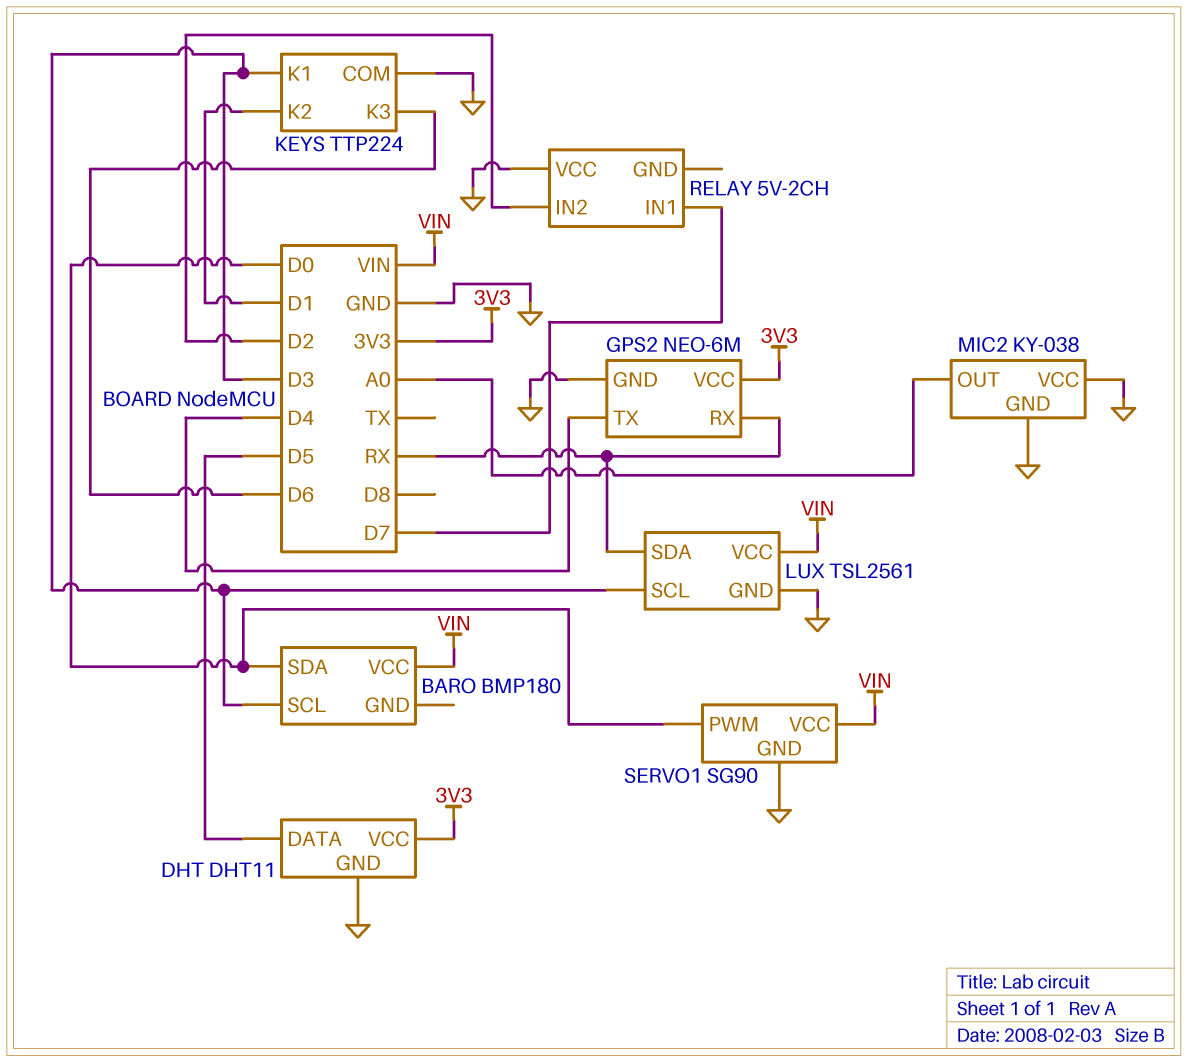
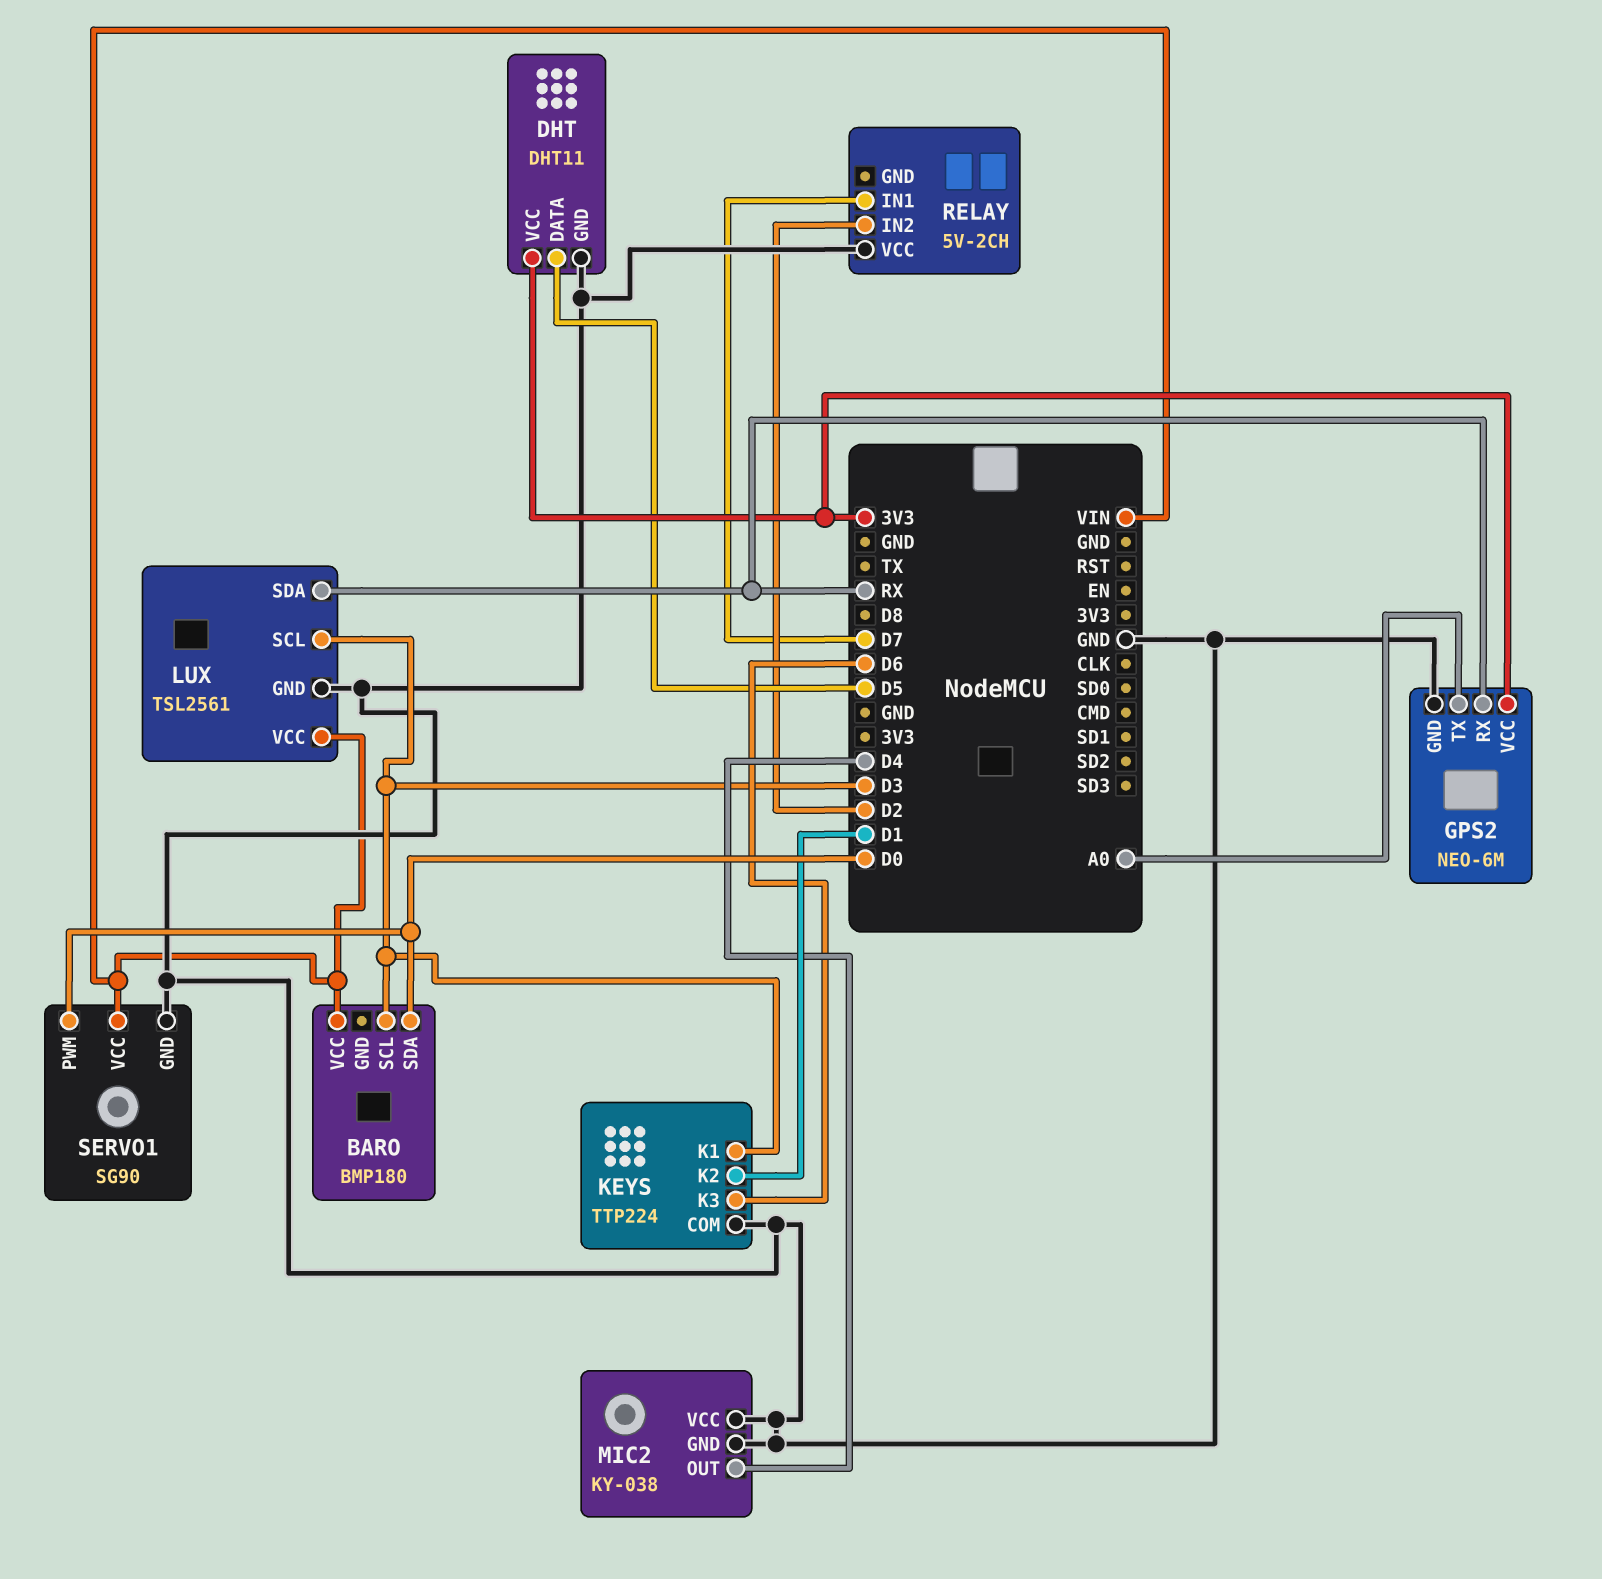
GPS2 pin TX: D4 -> A0
MIC2 pin OUT: A0 -> D4

